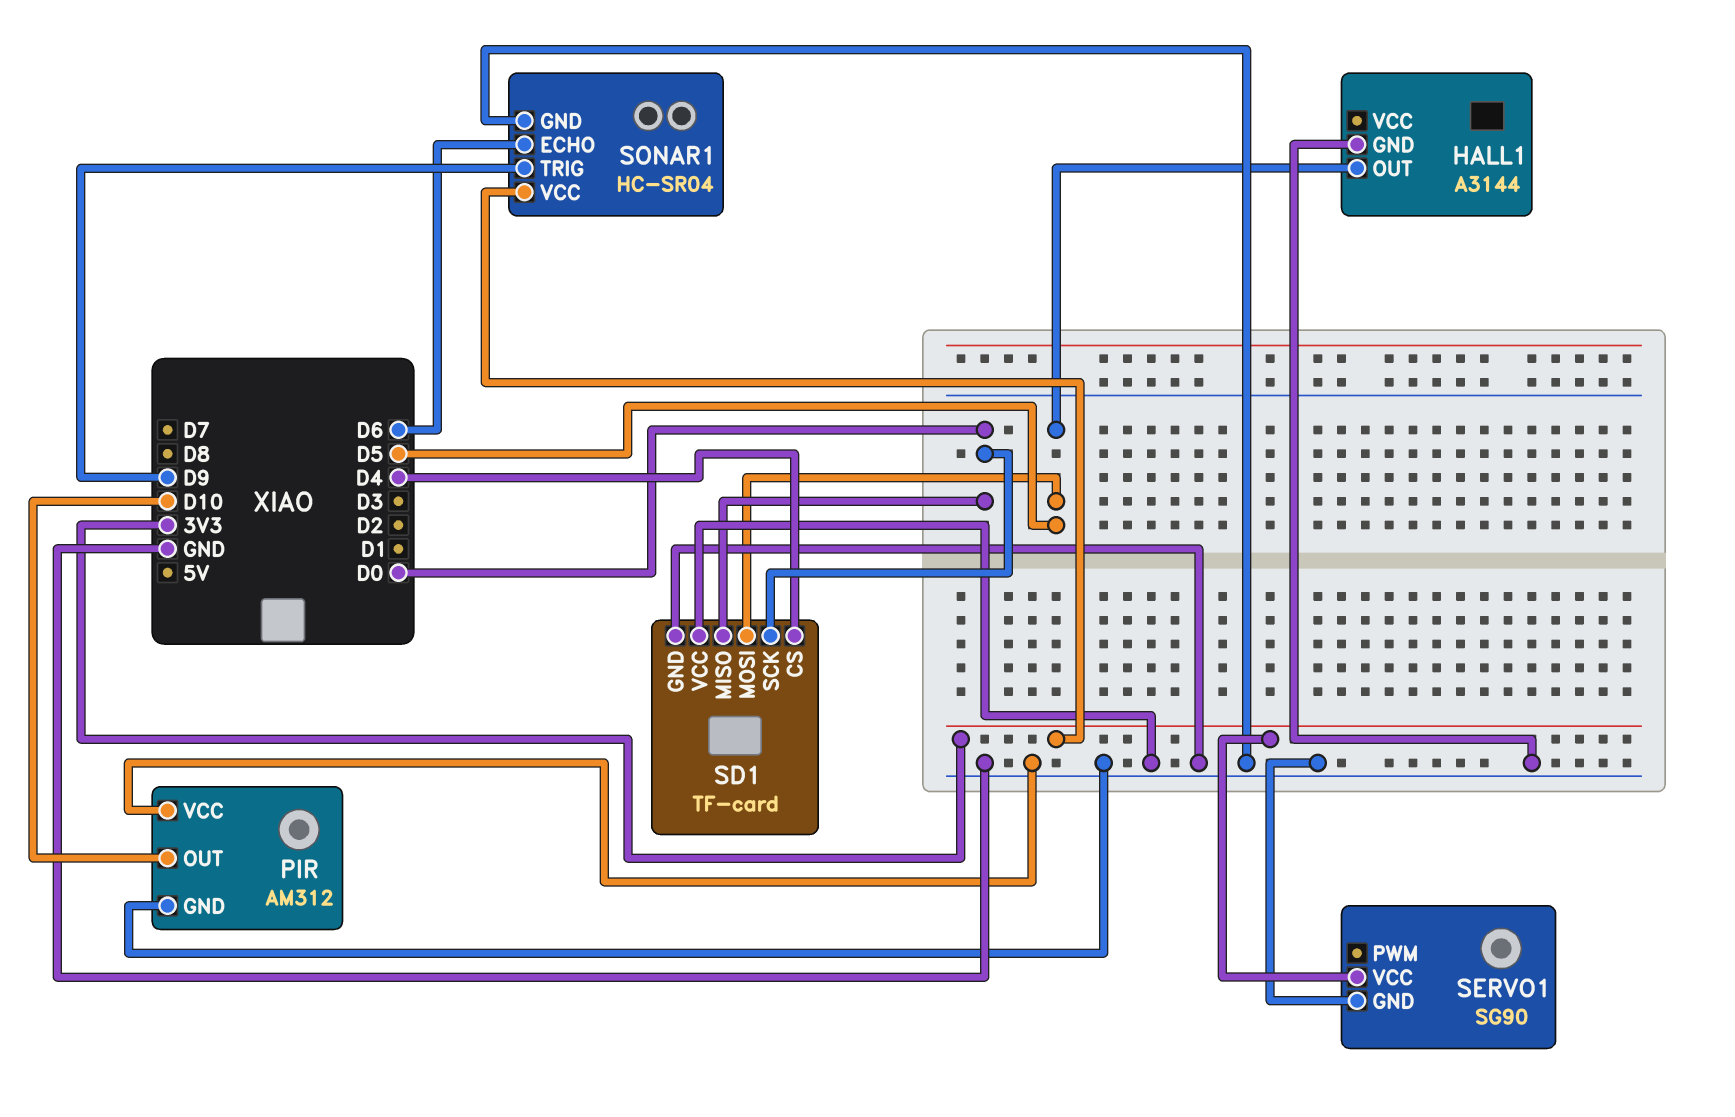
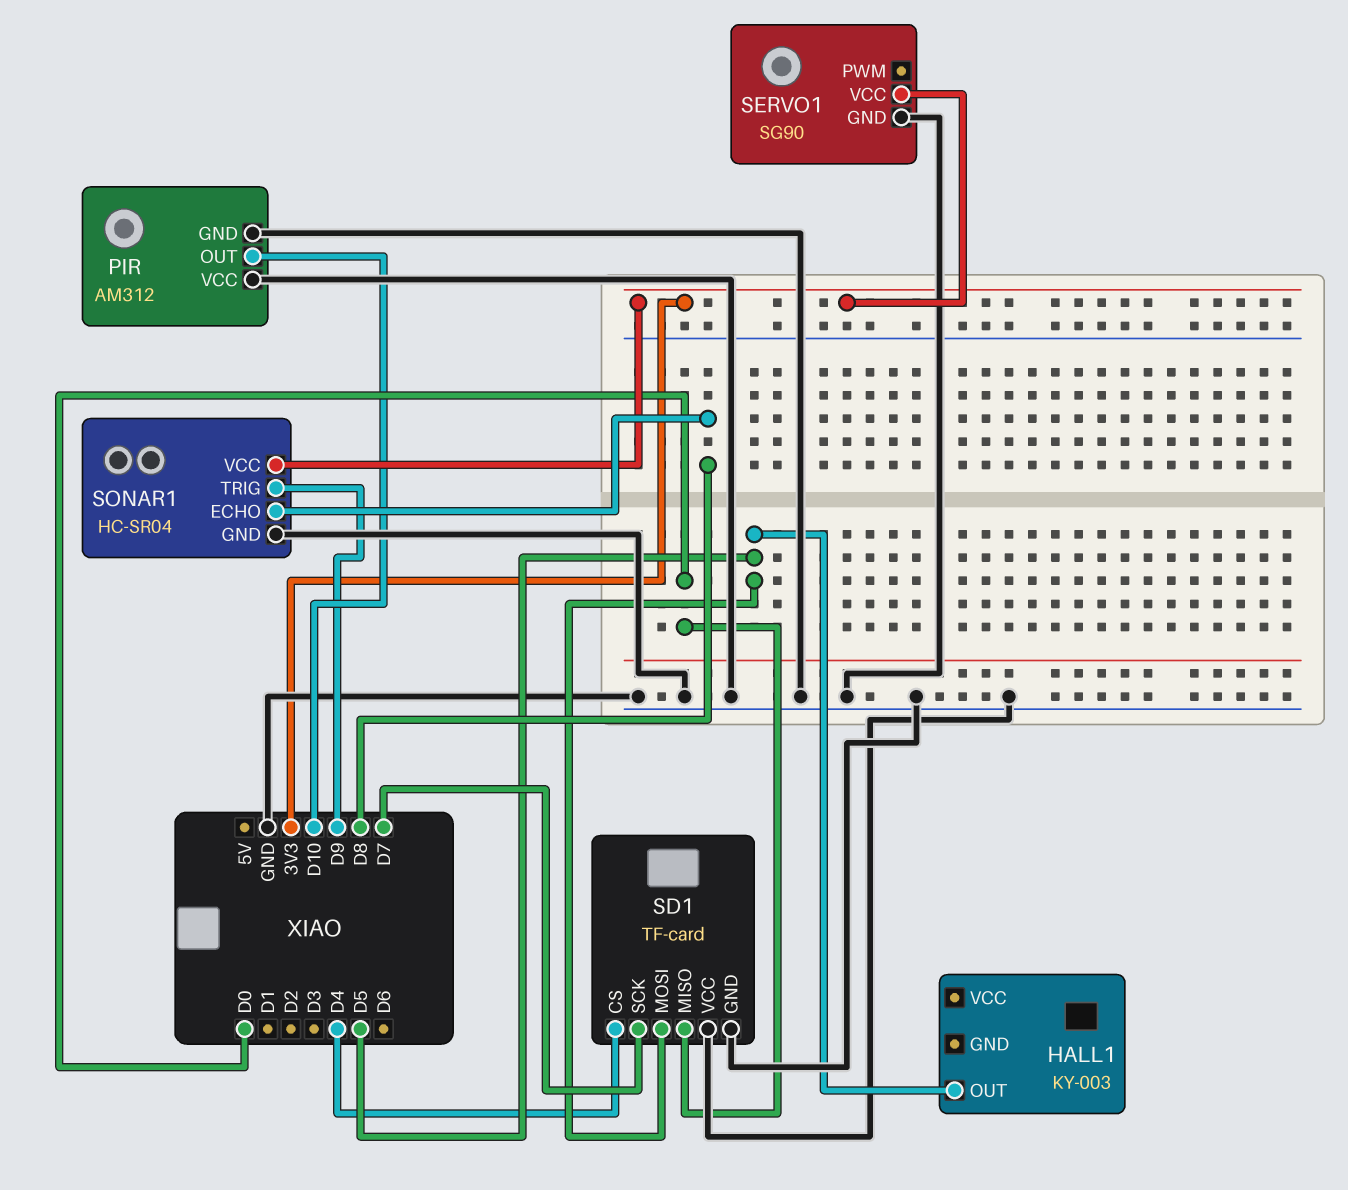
HALL1: A3144 -> KY-003
HALL1 pin GND: GND -> none
SD1 pin SCK: D0 -> D7
SONAR1 pin ECHO: D6 -> D8

